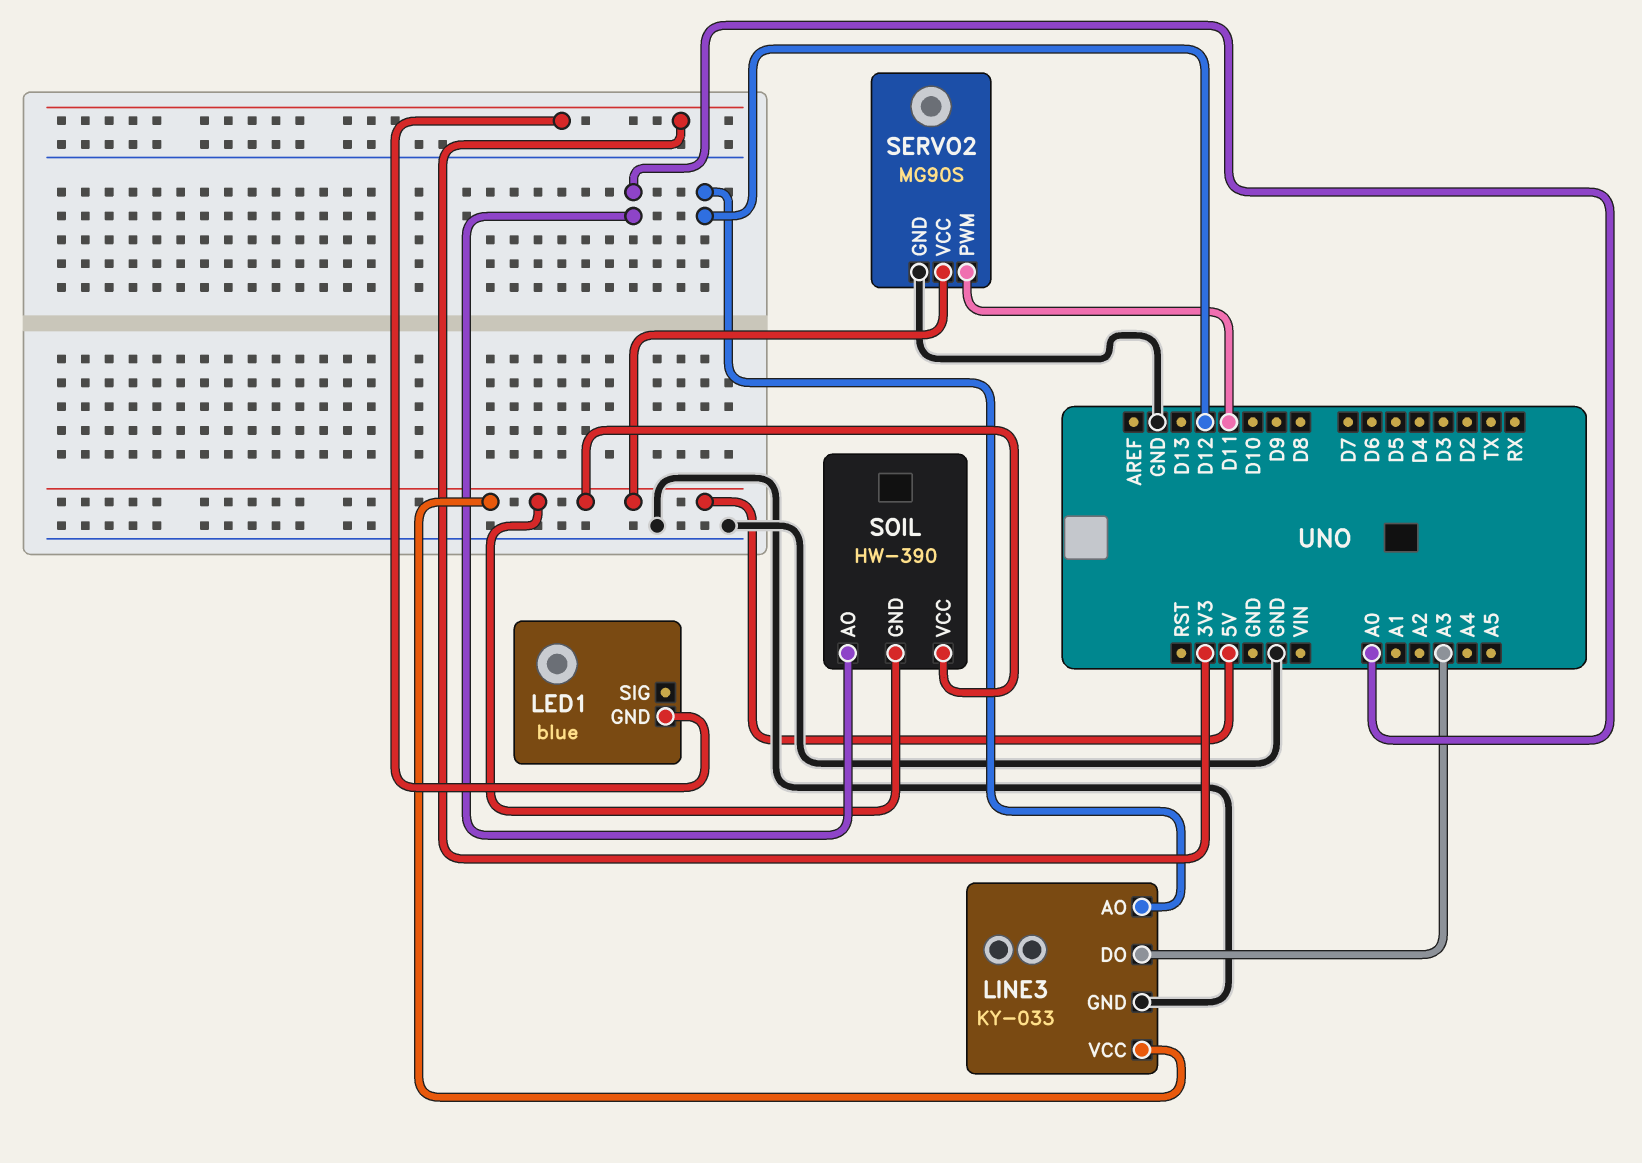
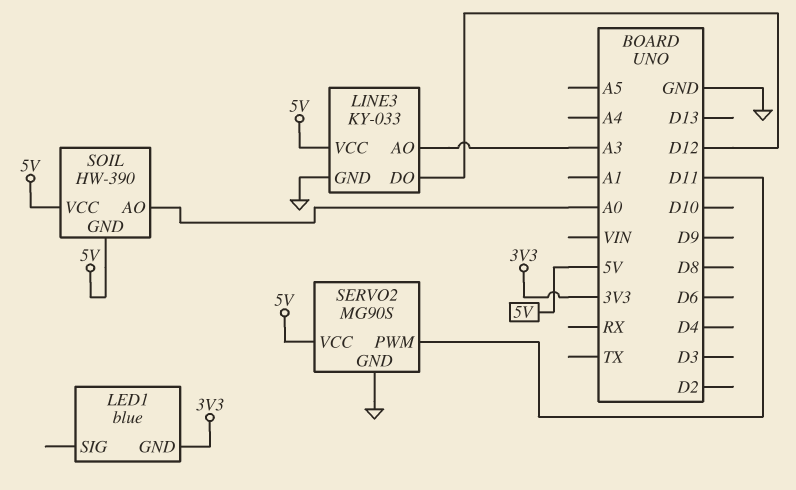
LINE3 pin AO: D12 -> A3
LINE3 pin DO: A3 -> D12

